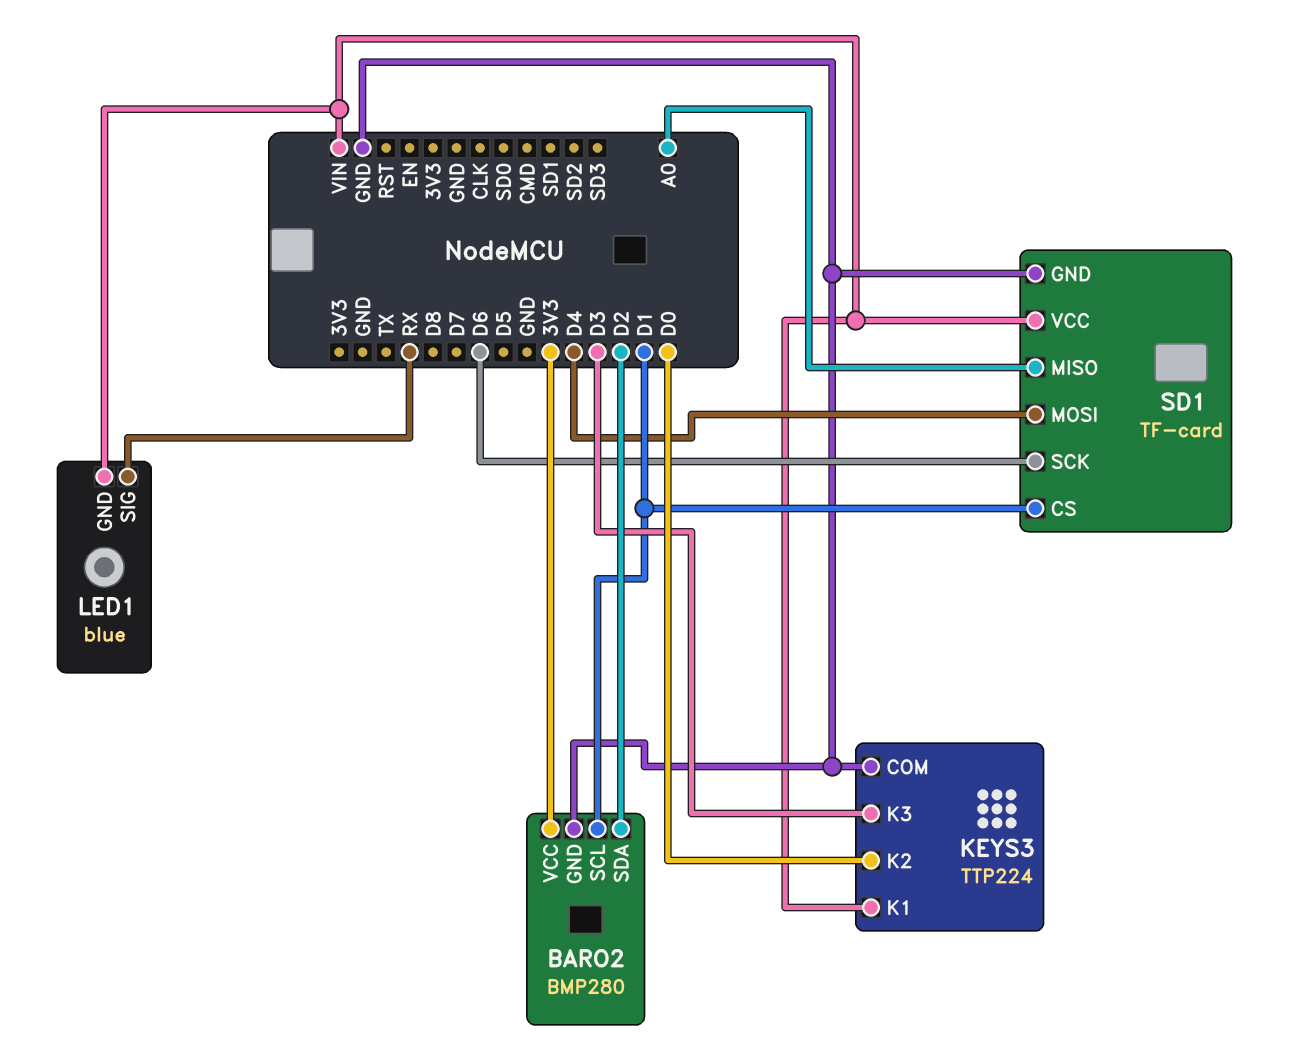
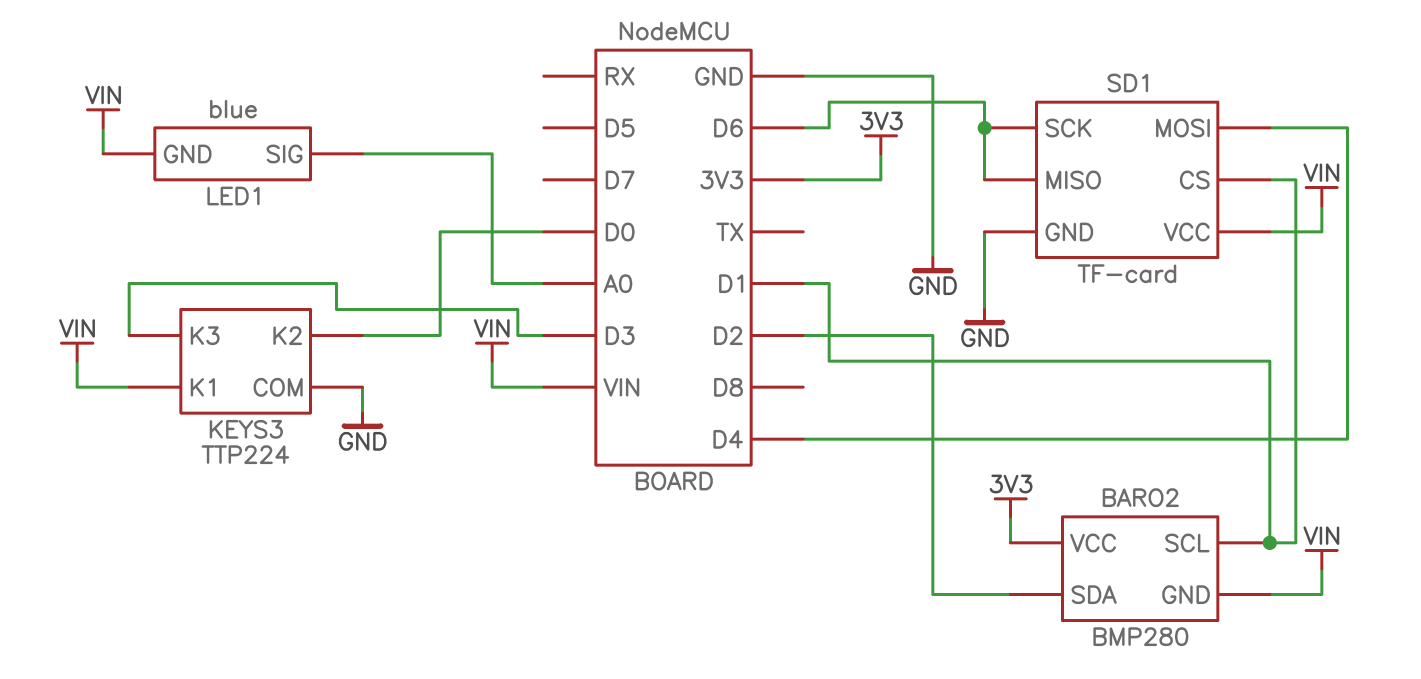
BARO2 pin GND: GND -> VIN
LED1 pin SIG: RX -> A0
SD1 pin MISO: A0 -> D6

